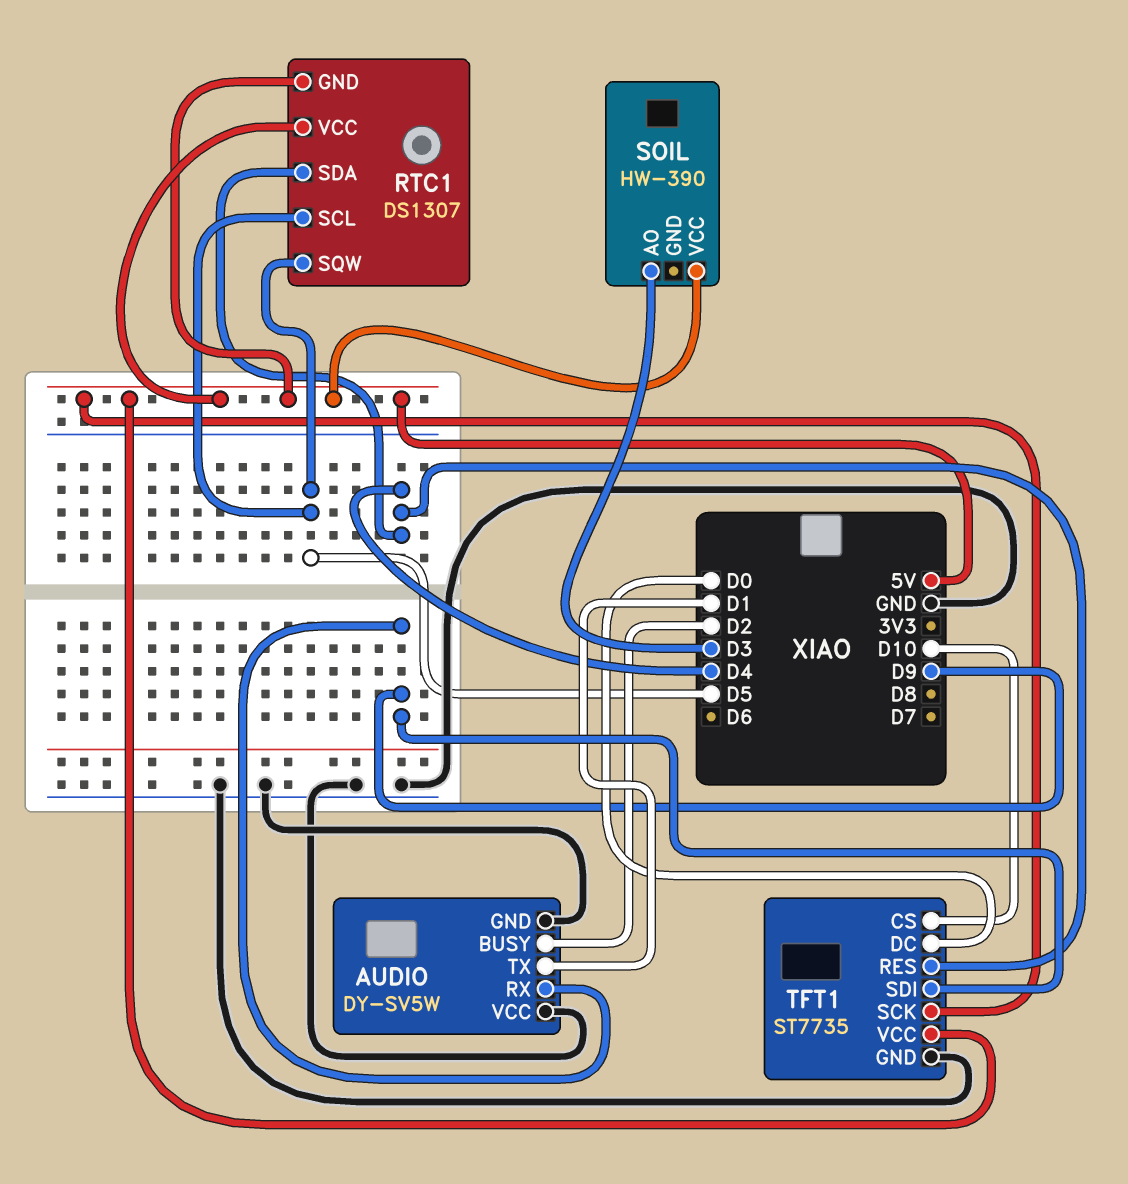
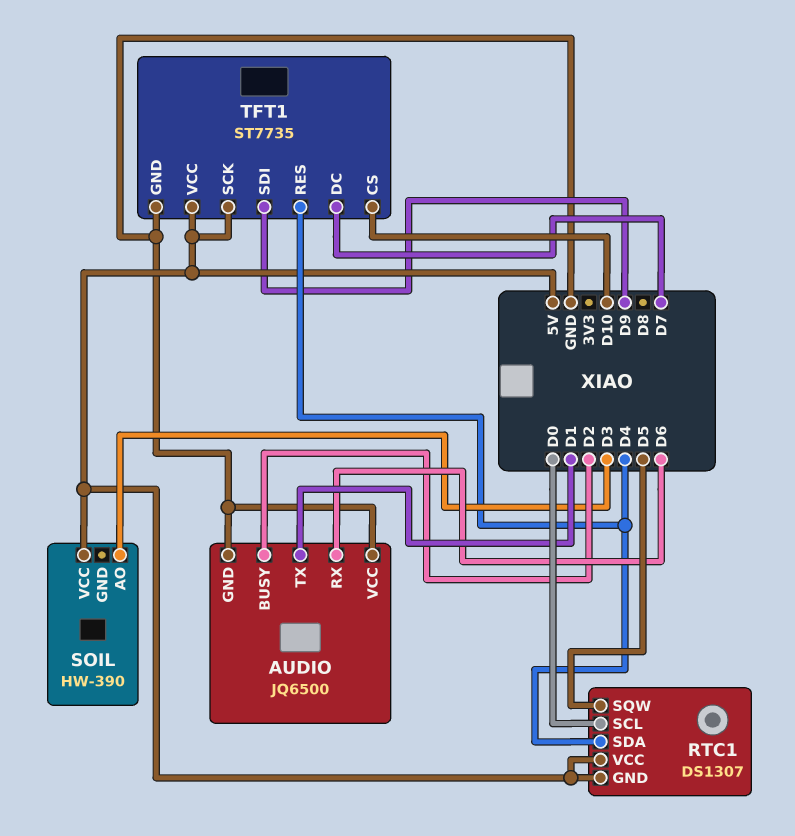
AUDIO: DY-SV5W -> JQ6500
AUDIO pin RX: D9 -> D6
RTC1 pin SCL: D5 -> D0
TFT1 pin DC: D0 -> D7

